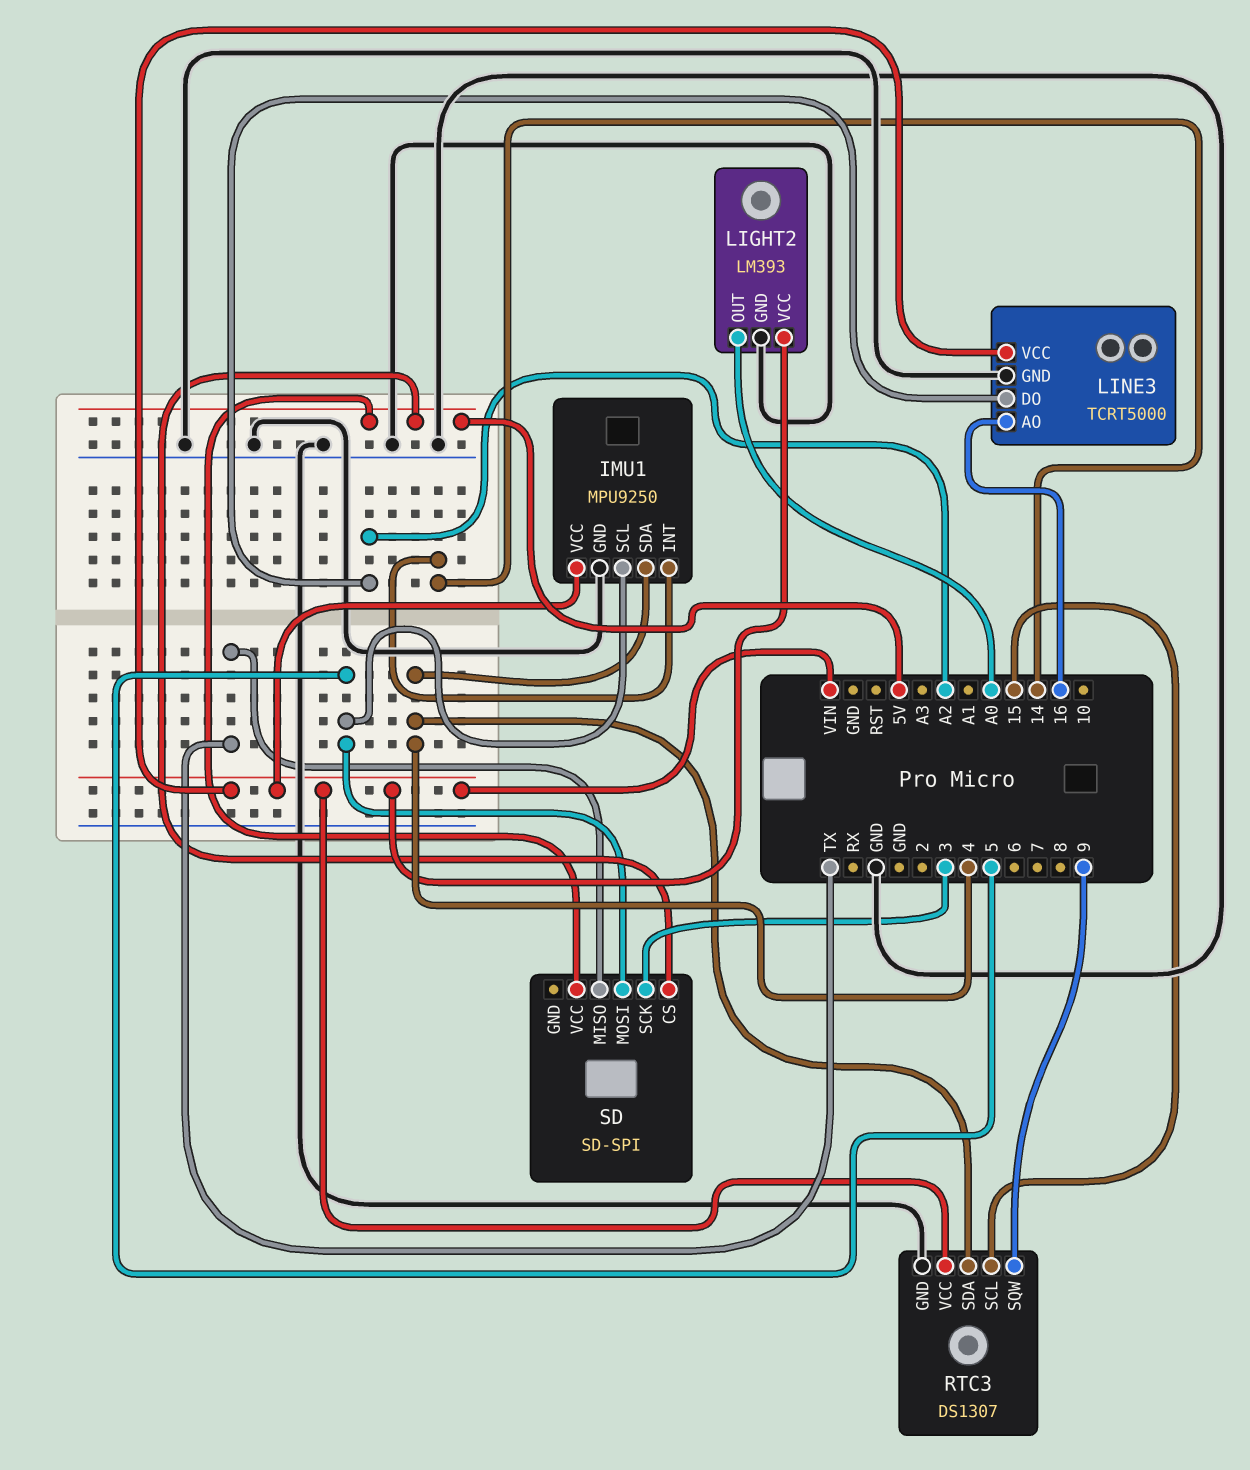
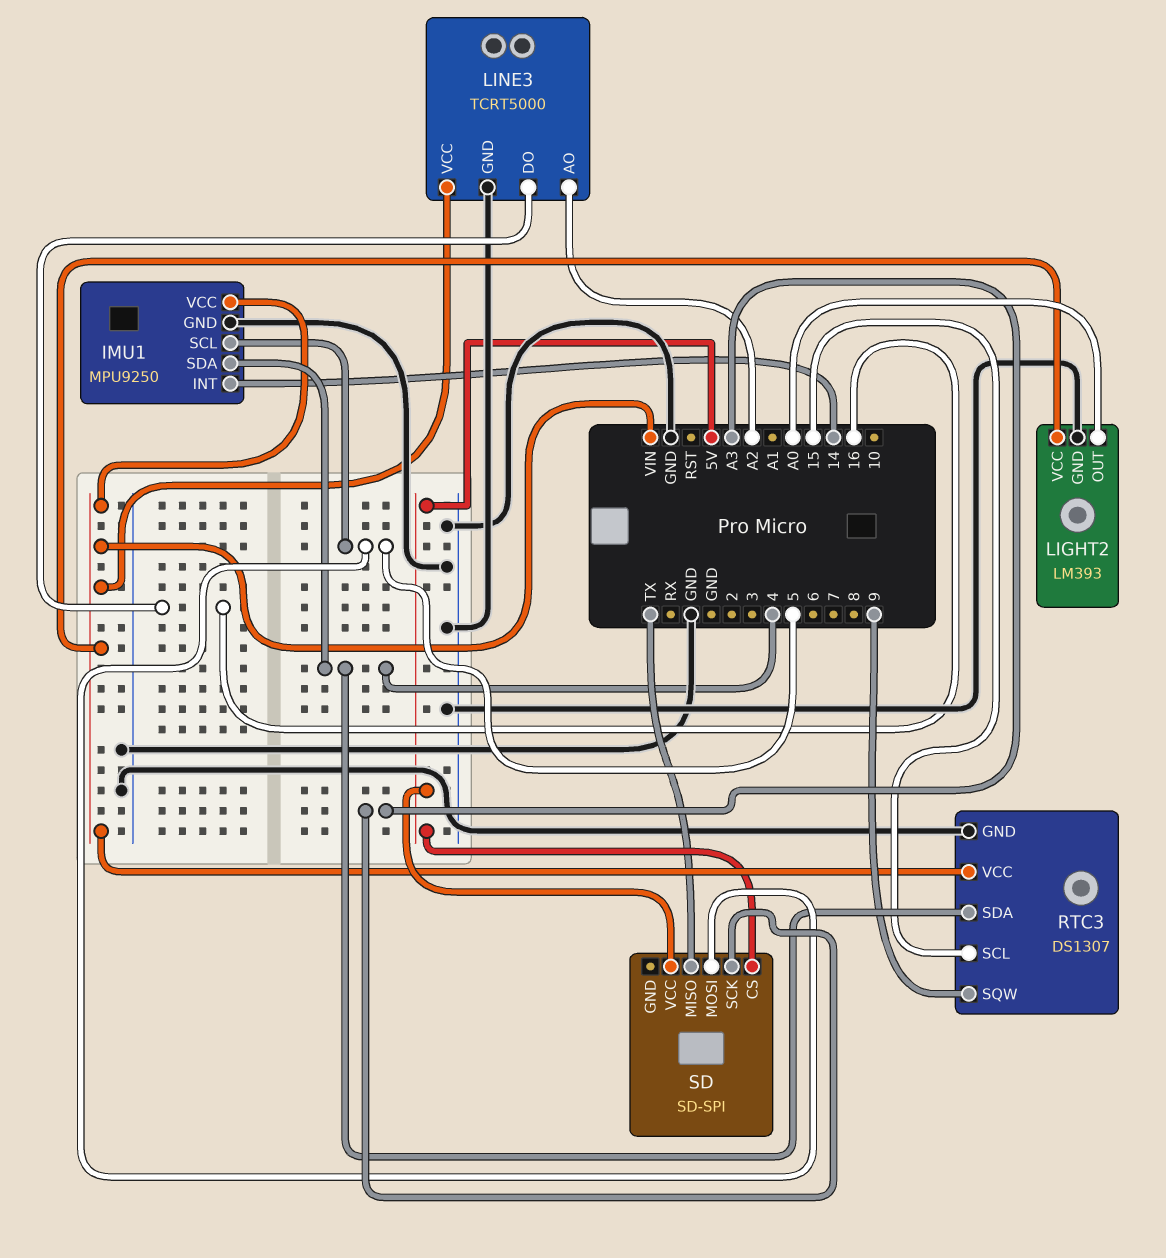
LINE3 pin AO: 16 -> A2
LINE3 pin DO: A2 -> 16
SD pin SCK: 3 -> A3

